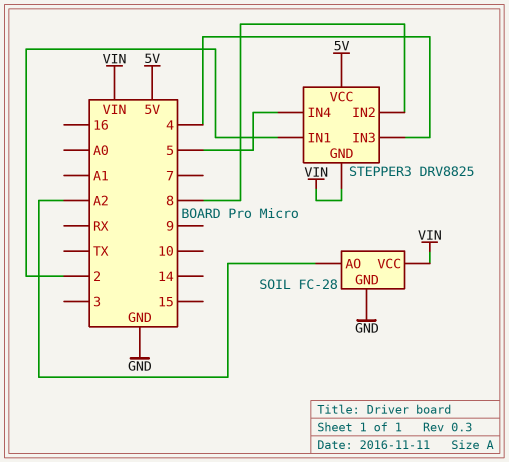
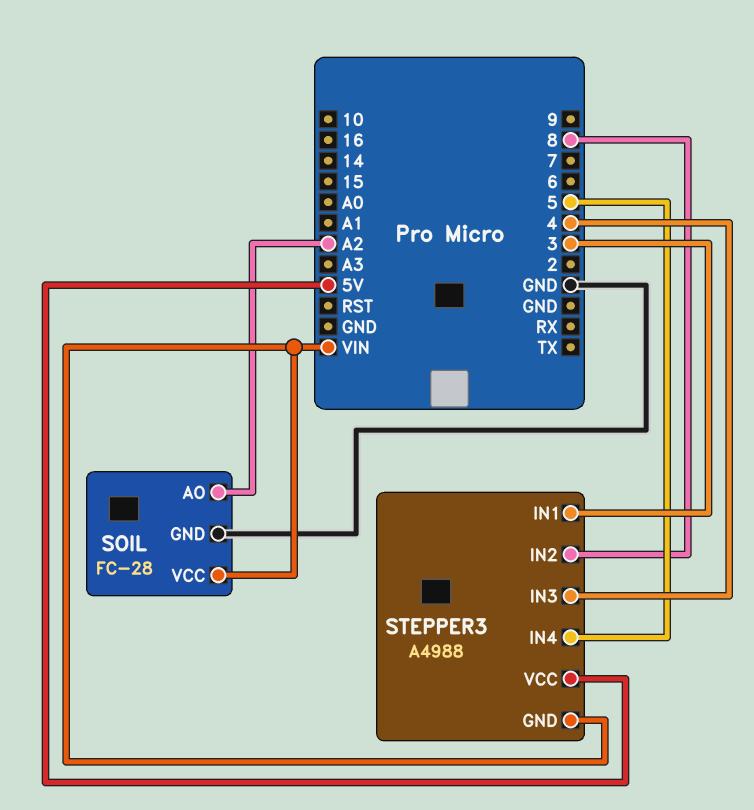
STEPPER3: DRV8825 -> A4988
STEPPER3 pin IN1: 2 -> 3

